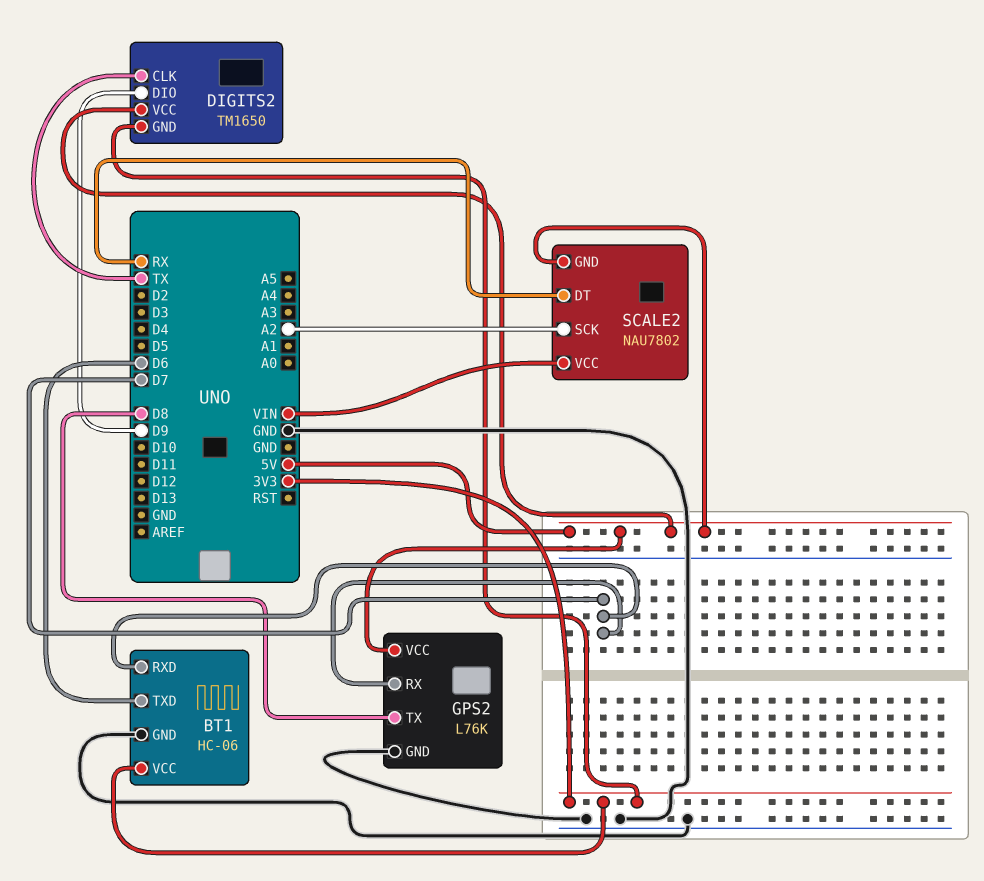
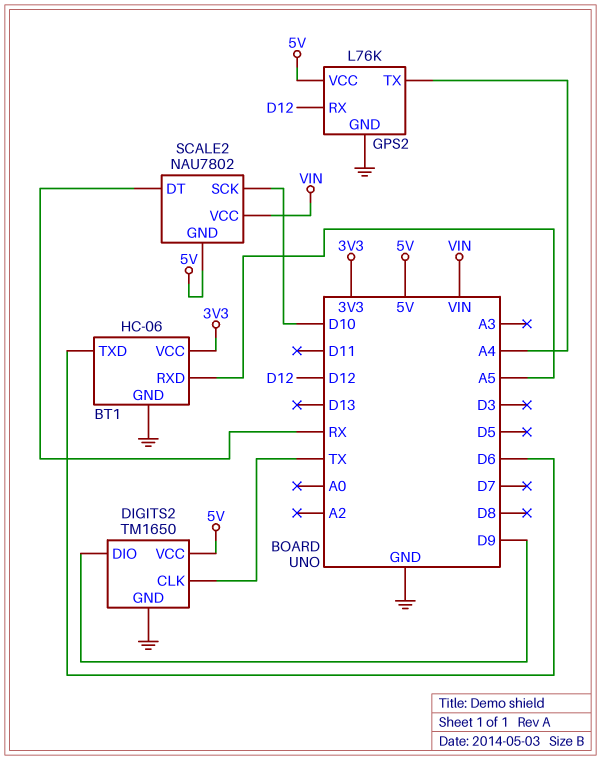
BT1 pin RXD: D7 -> A5
DIGITS2 pin GND: 3V3 -> GND
GPS2 pin RX: D7 -> D12
GPS2 pin TX: D8 -> A4
SCALE2 pin SCK: A2 -> D10

